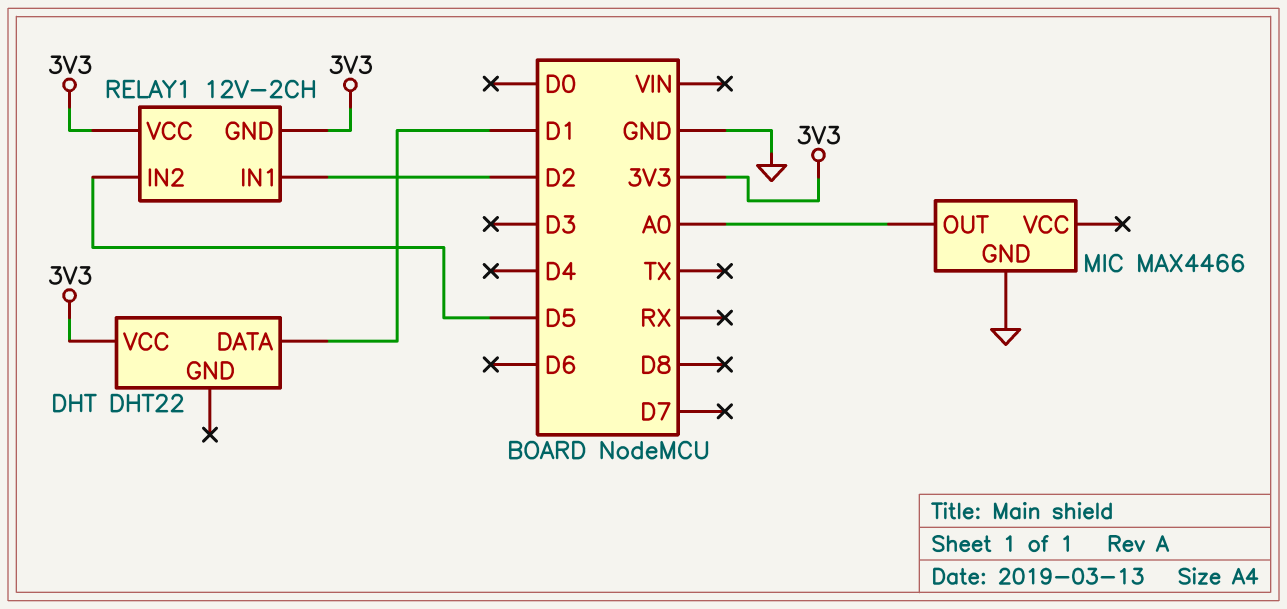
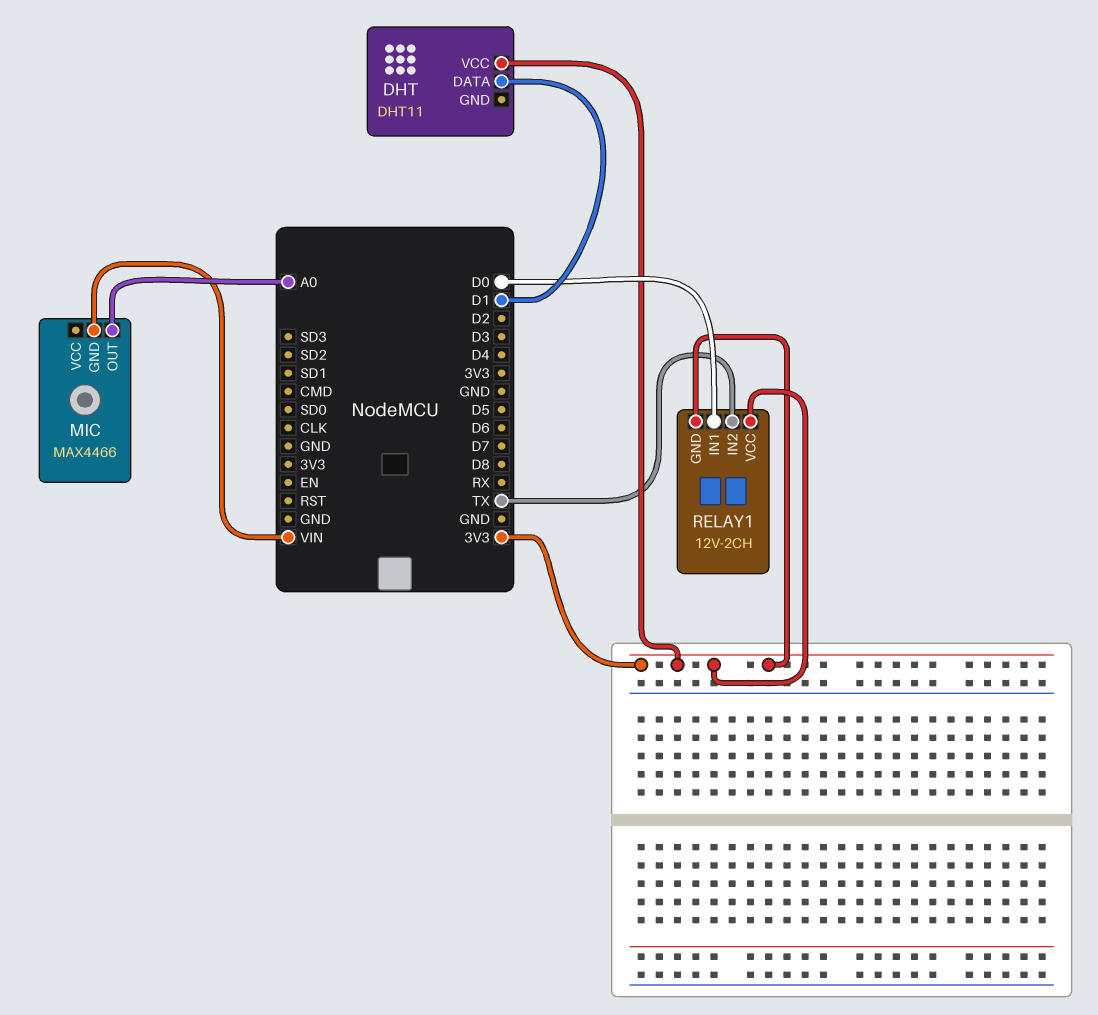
DHT: DHT22 -> DHT11
MIC pin GND: GND -> VIN
RELAY1 pin IN1: D2 -> D0
RELAY1 pin IN2: D5 -> TX

